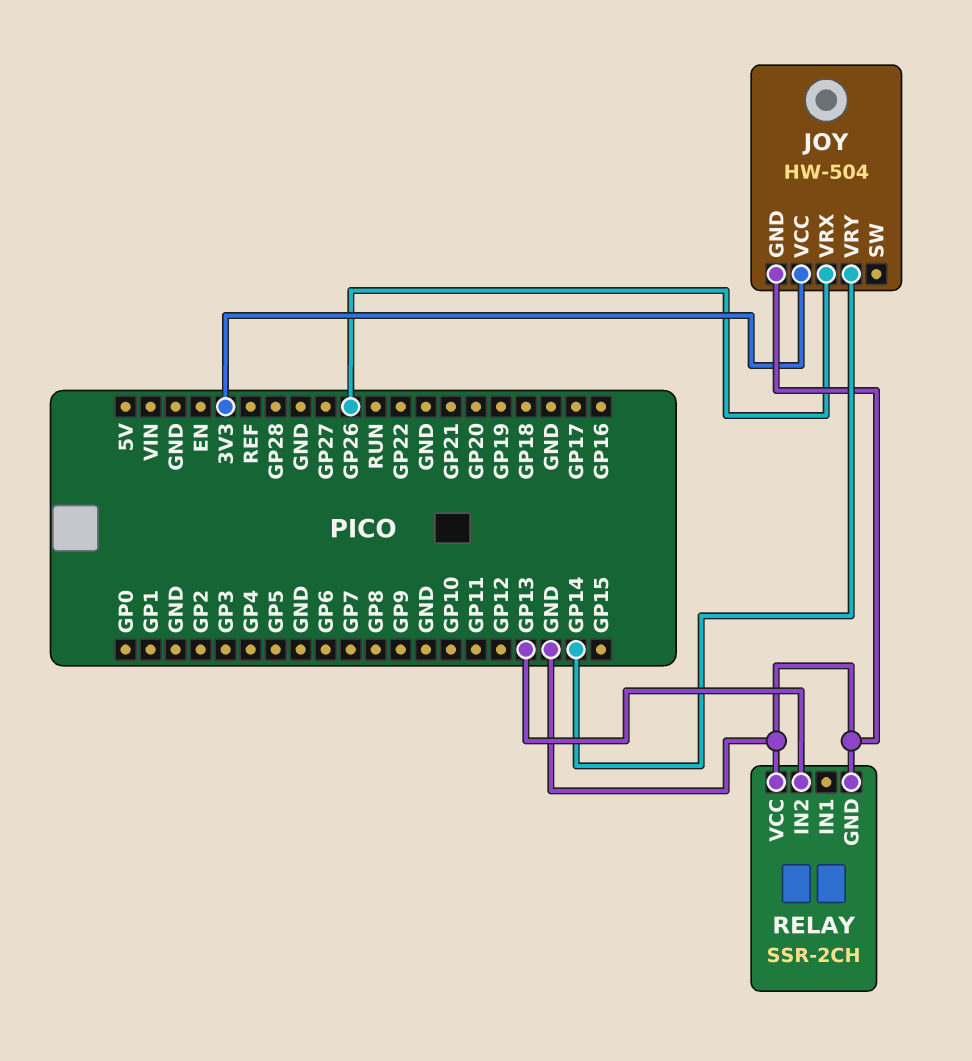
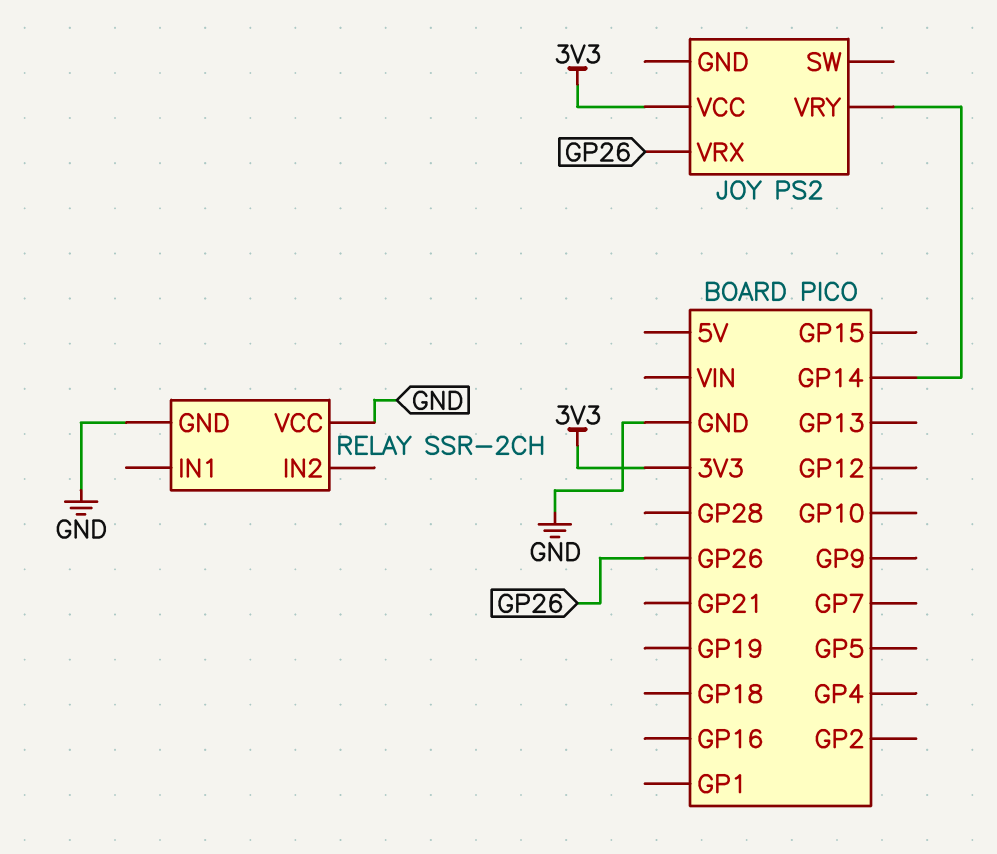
JOY: HW-504 -> PS2
JOY pin GND: GND -> none
RELAY pin IN2: GP13 -> none

